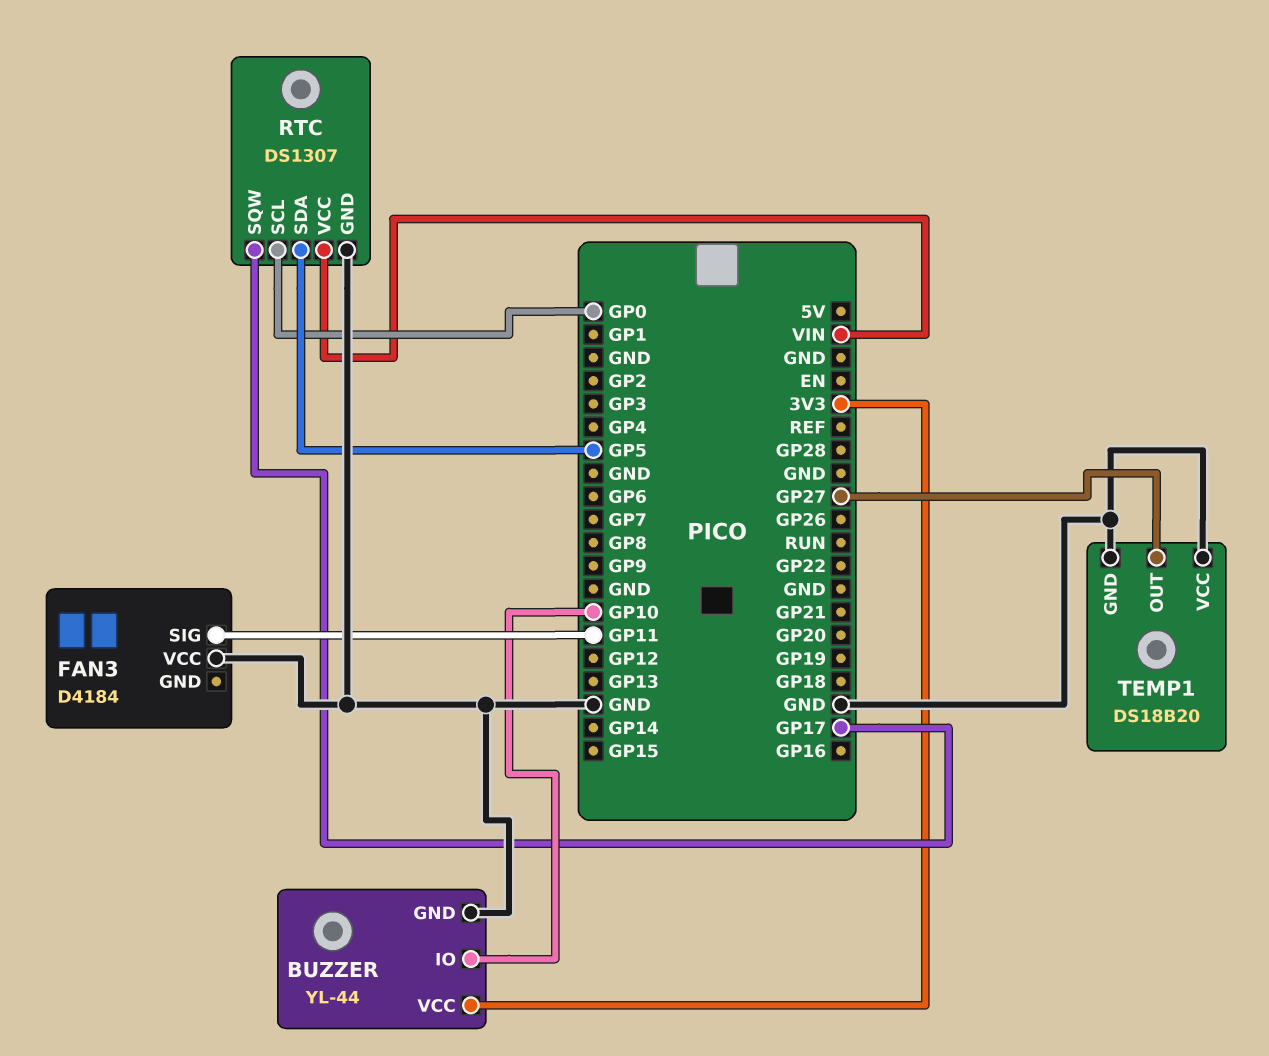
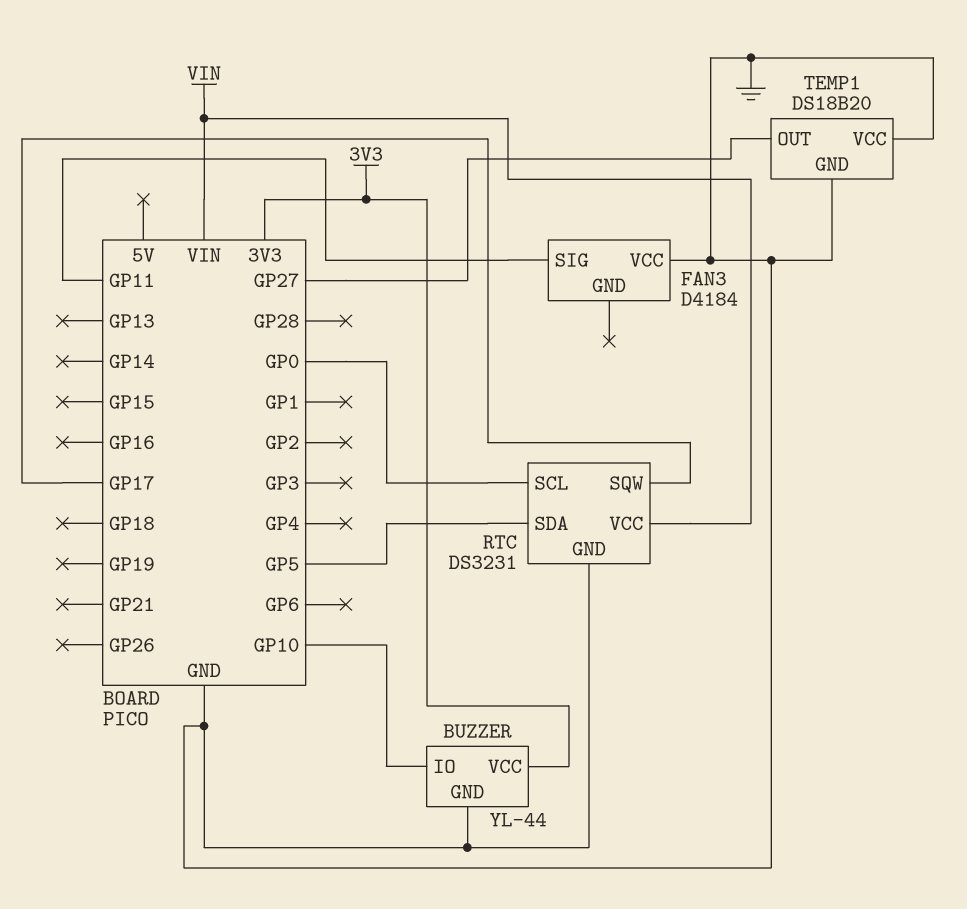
RTC: DS1307 -> DS3231

